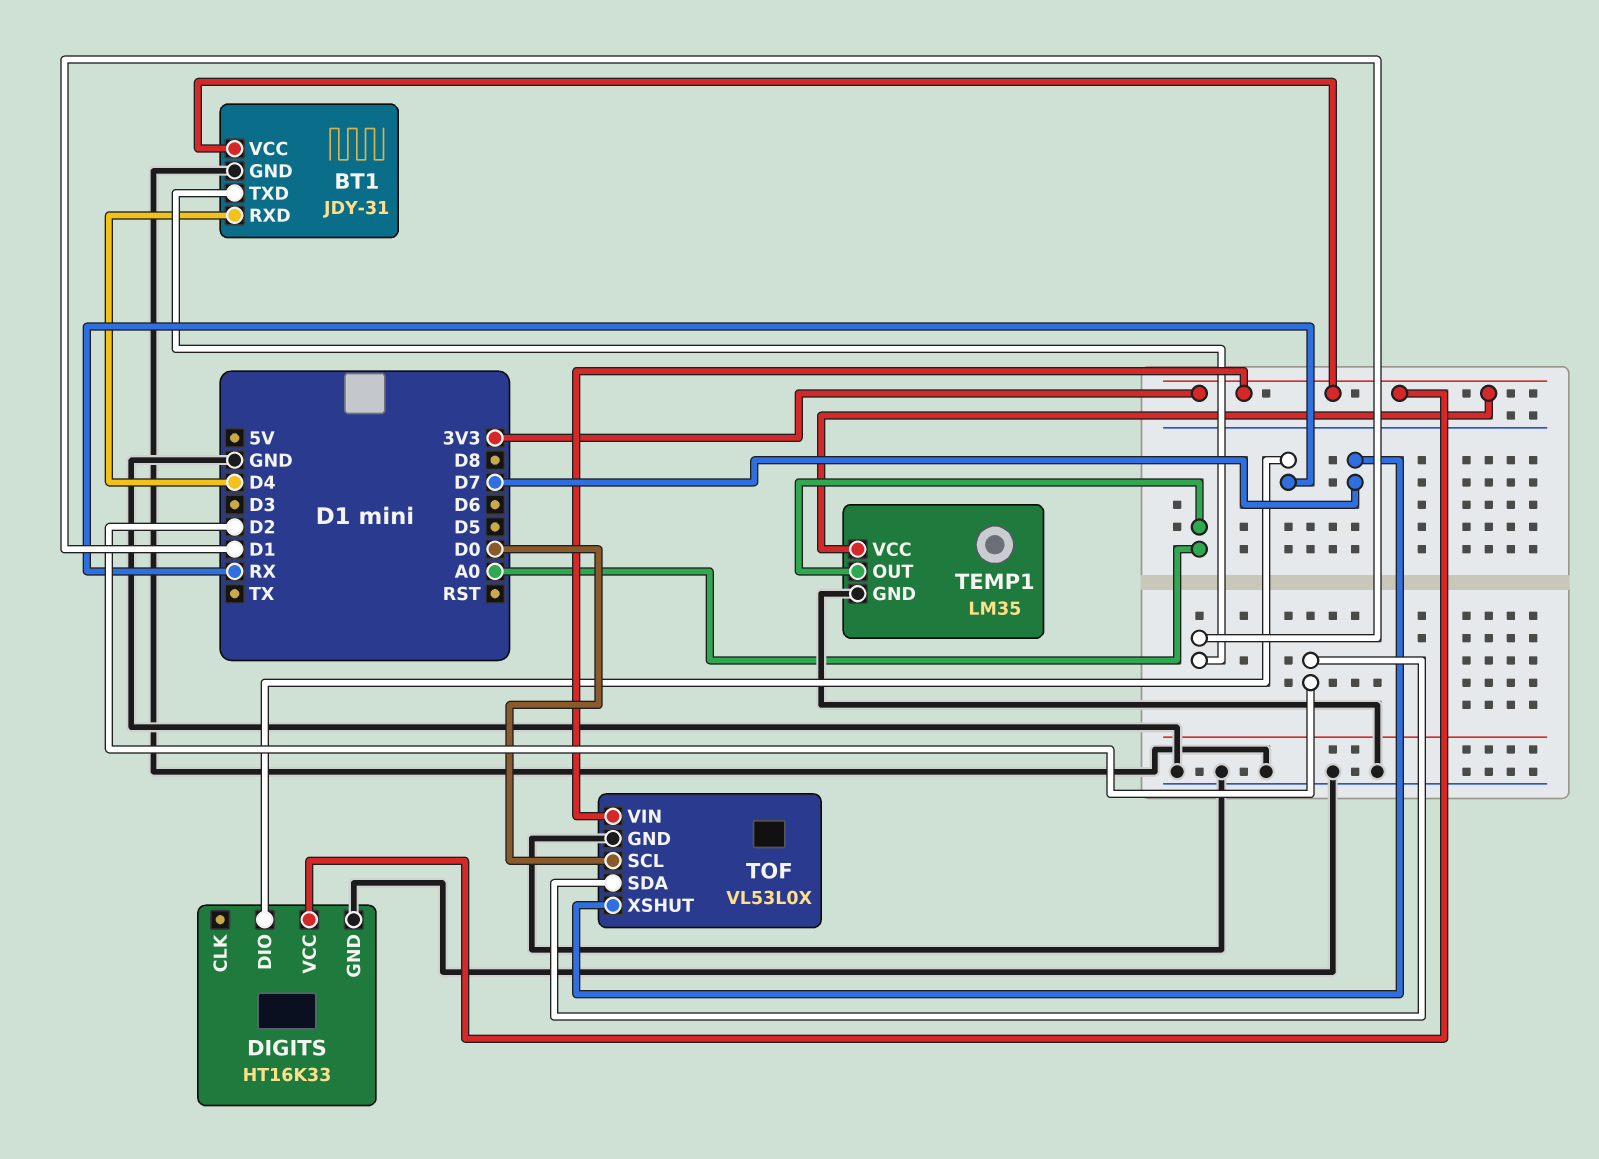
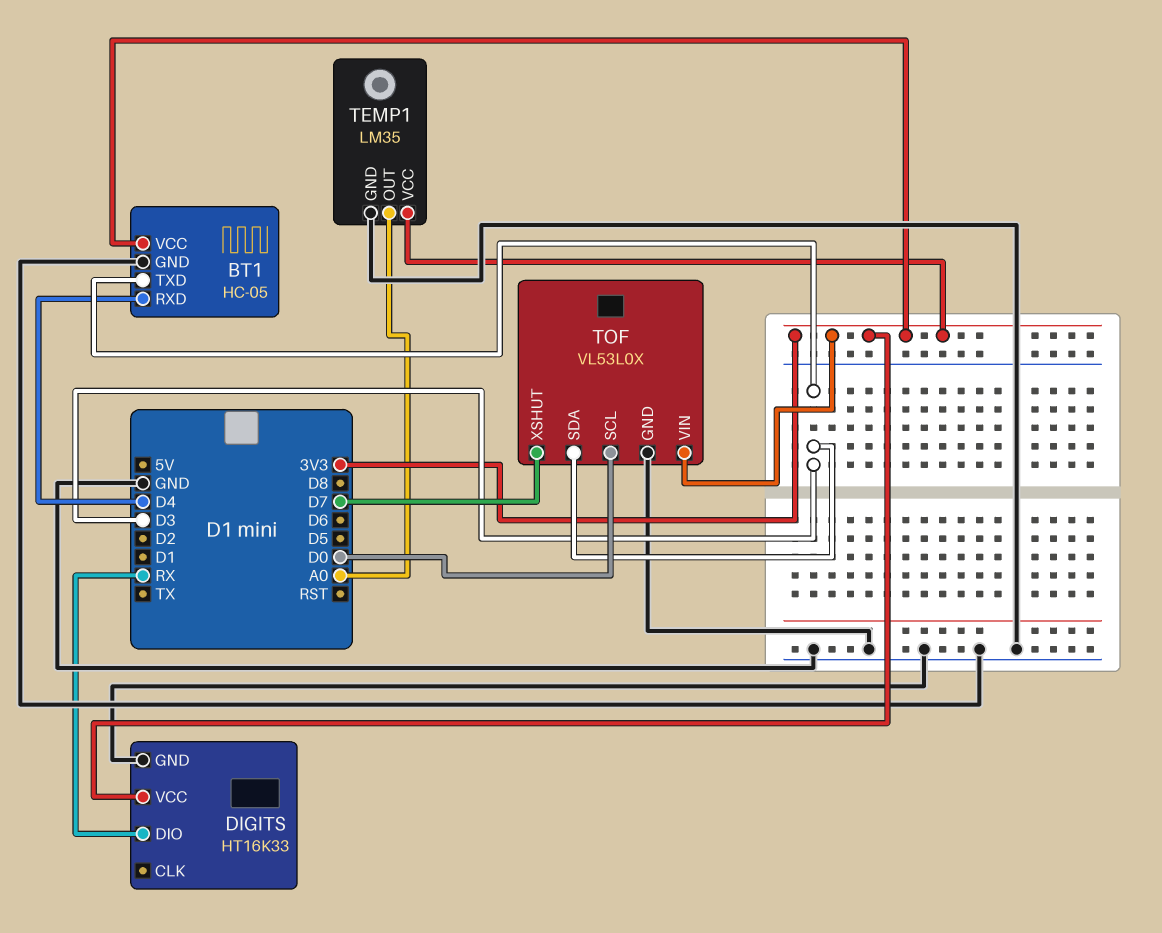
BT1: JDY-31 -> HC-05
BT1 pin TXD: D1 -> D3
TOF pin SDA: D2 -> D3

